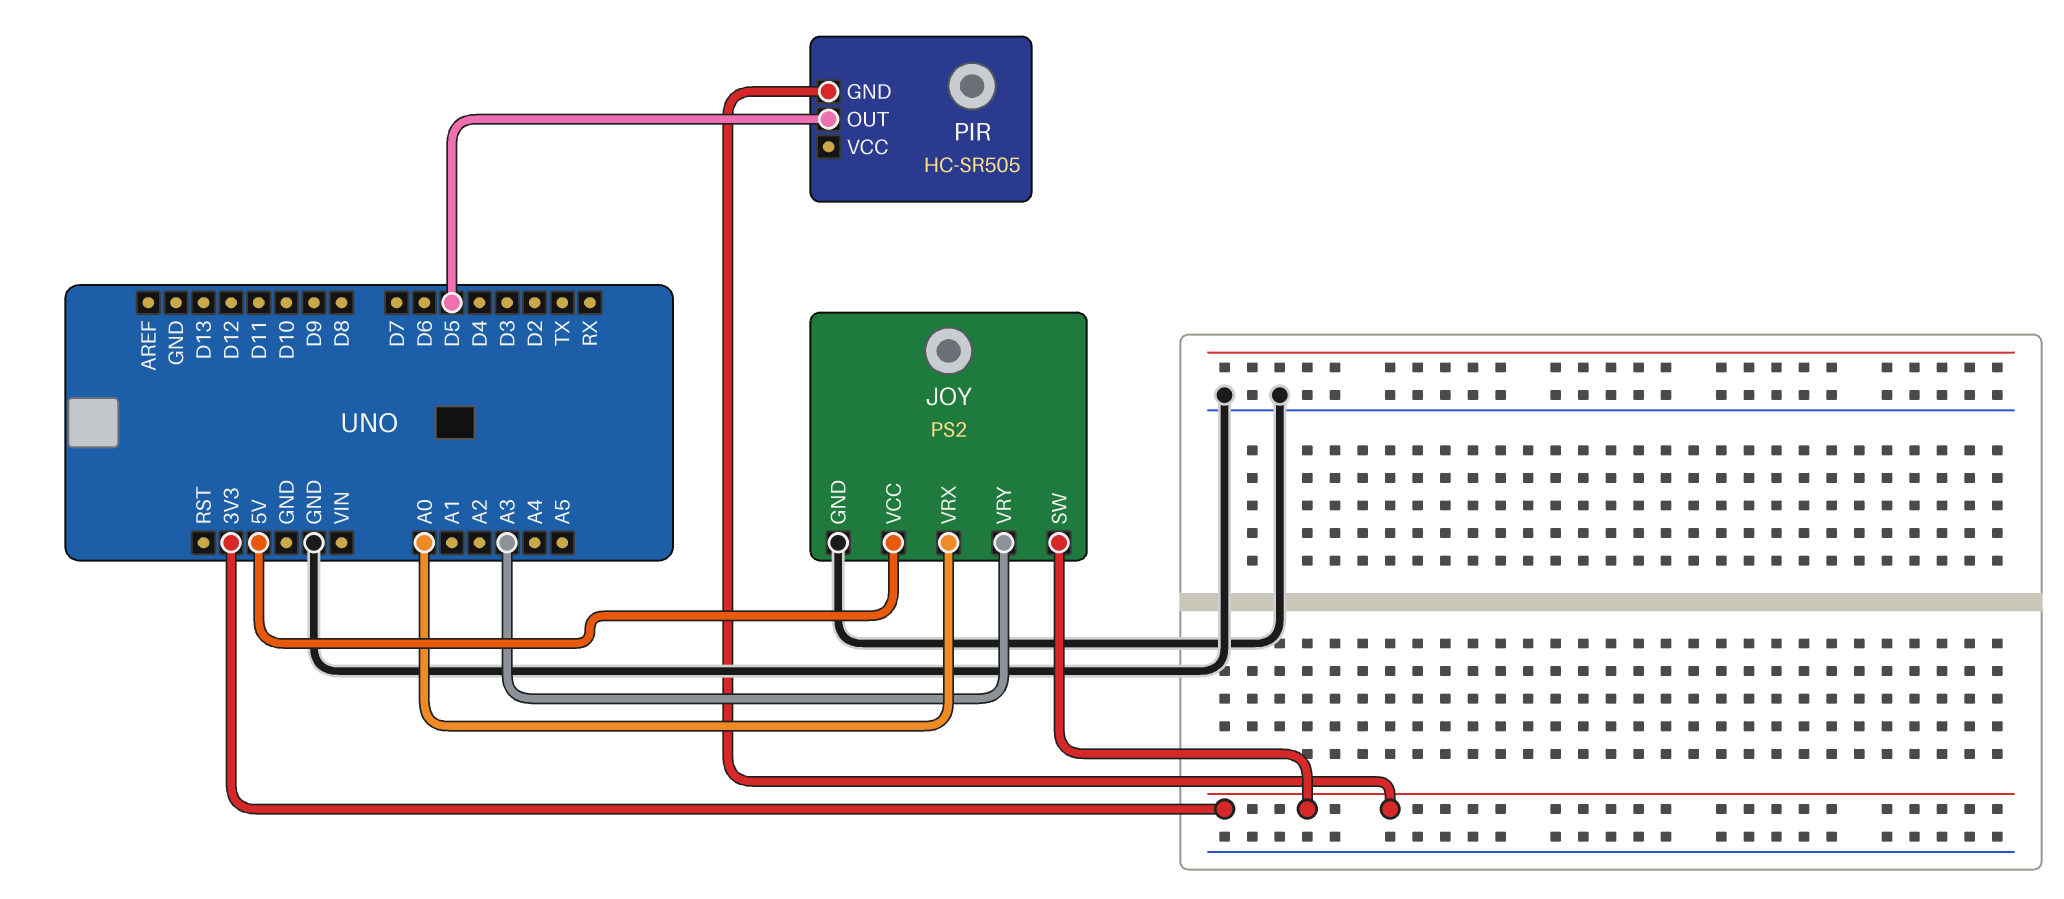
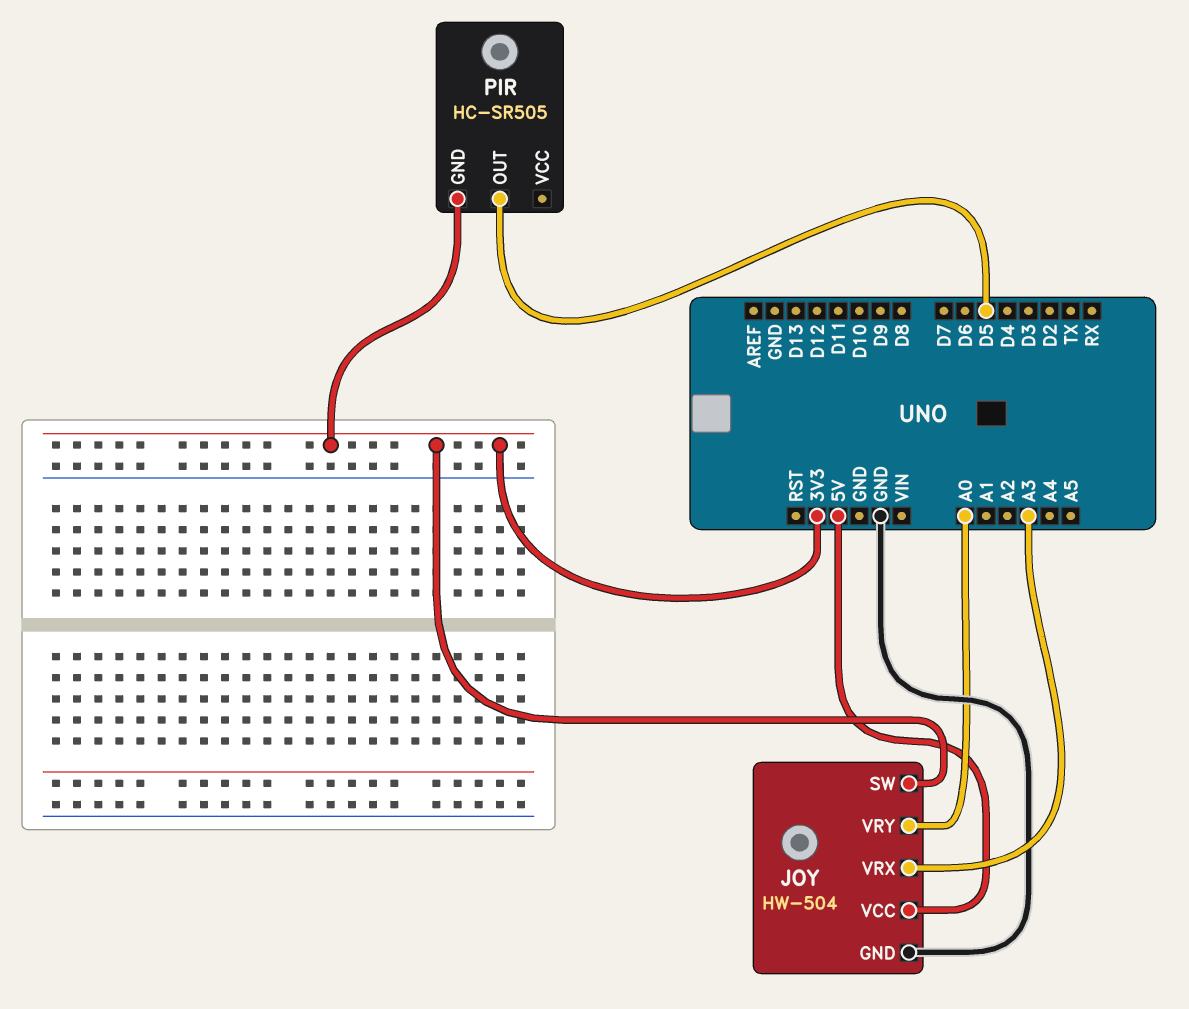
JOY: PS2 -> HW-504
JOY pin VRX: A0 -> A3
JOY pin VRY: A3 -> A0

